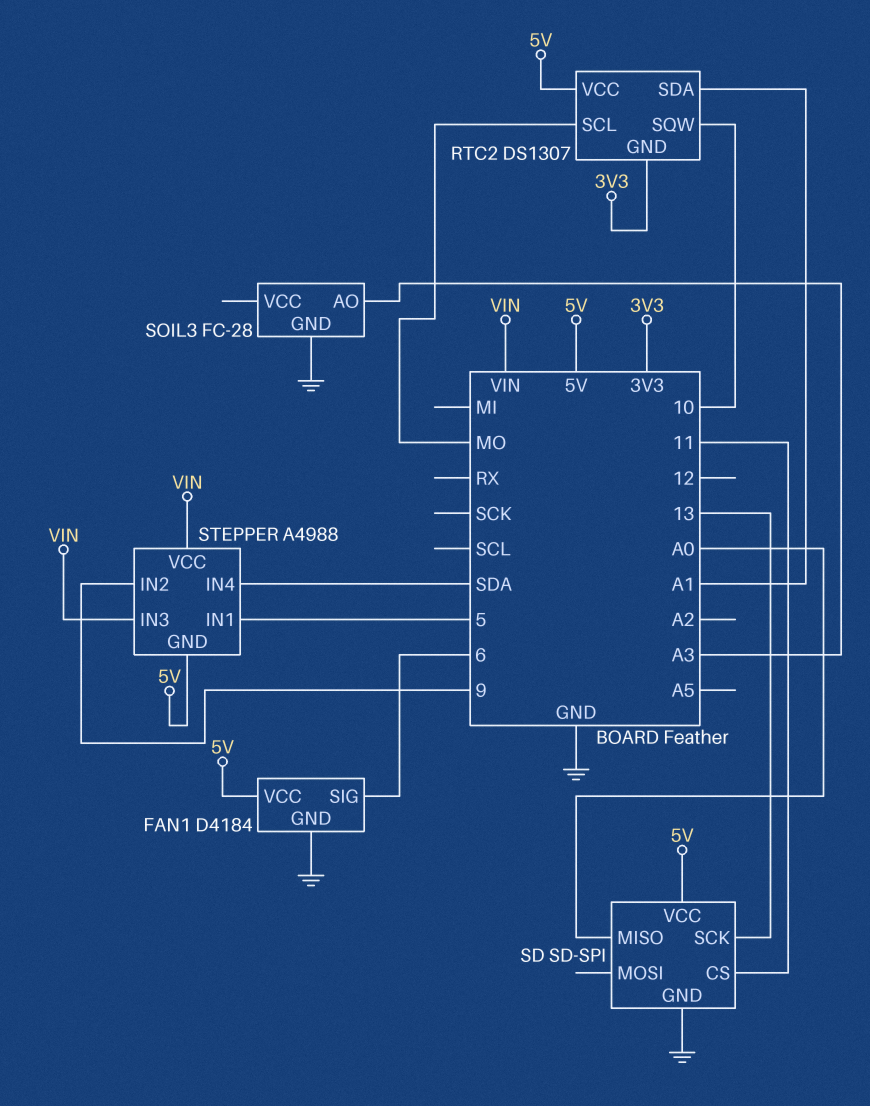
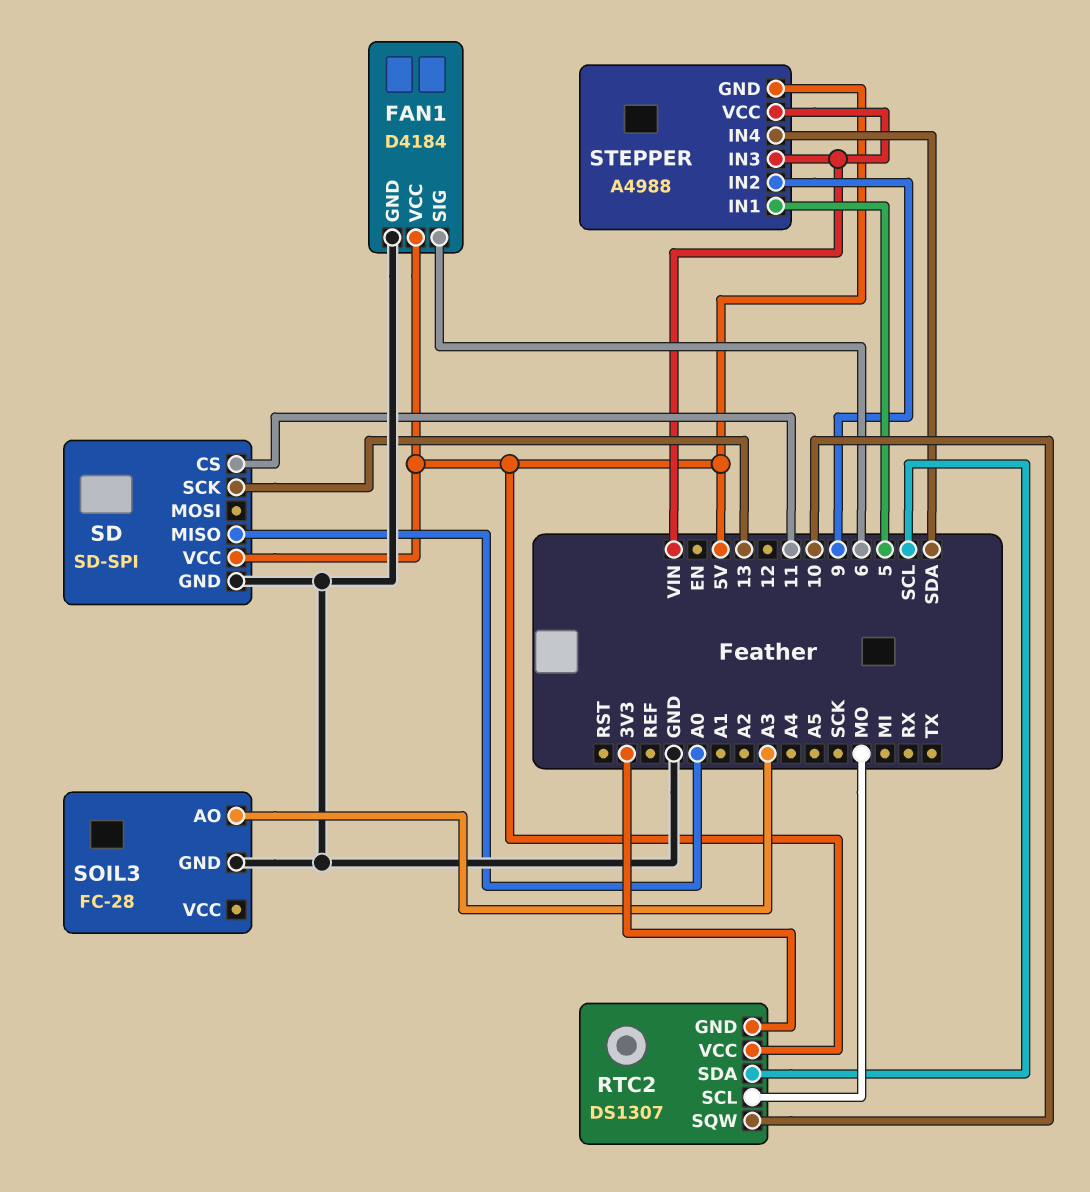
RTC2 pin SDA: A1 -> SCL

